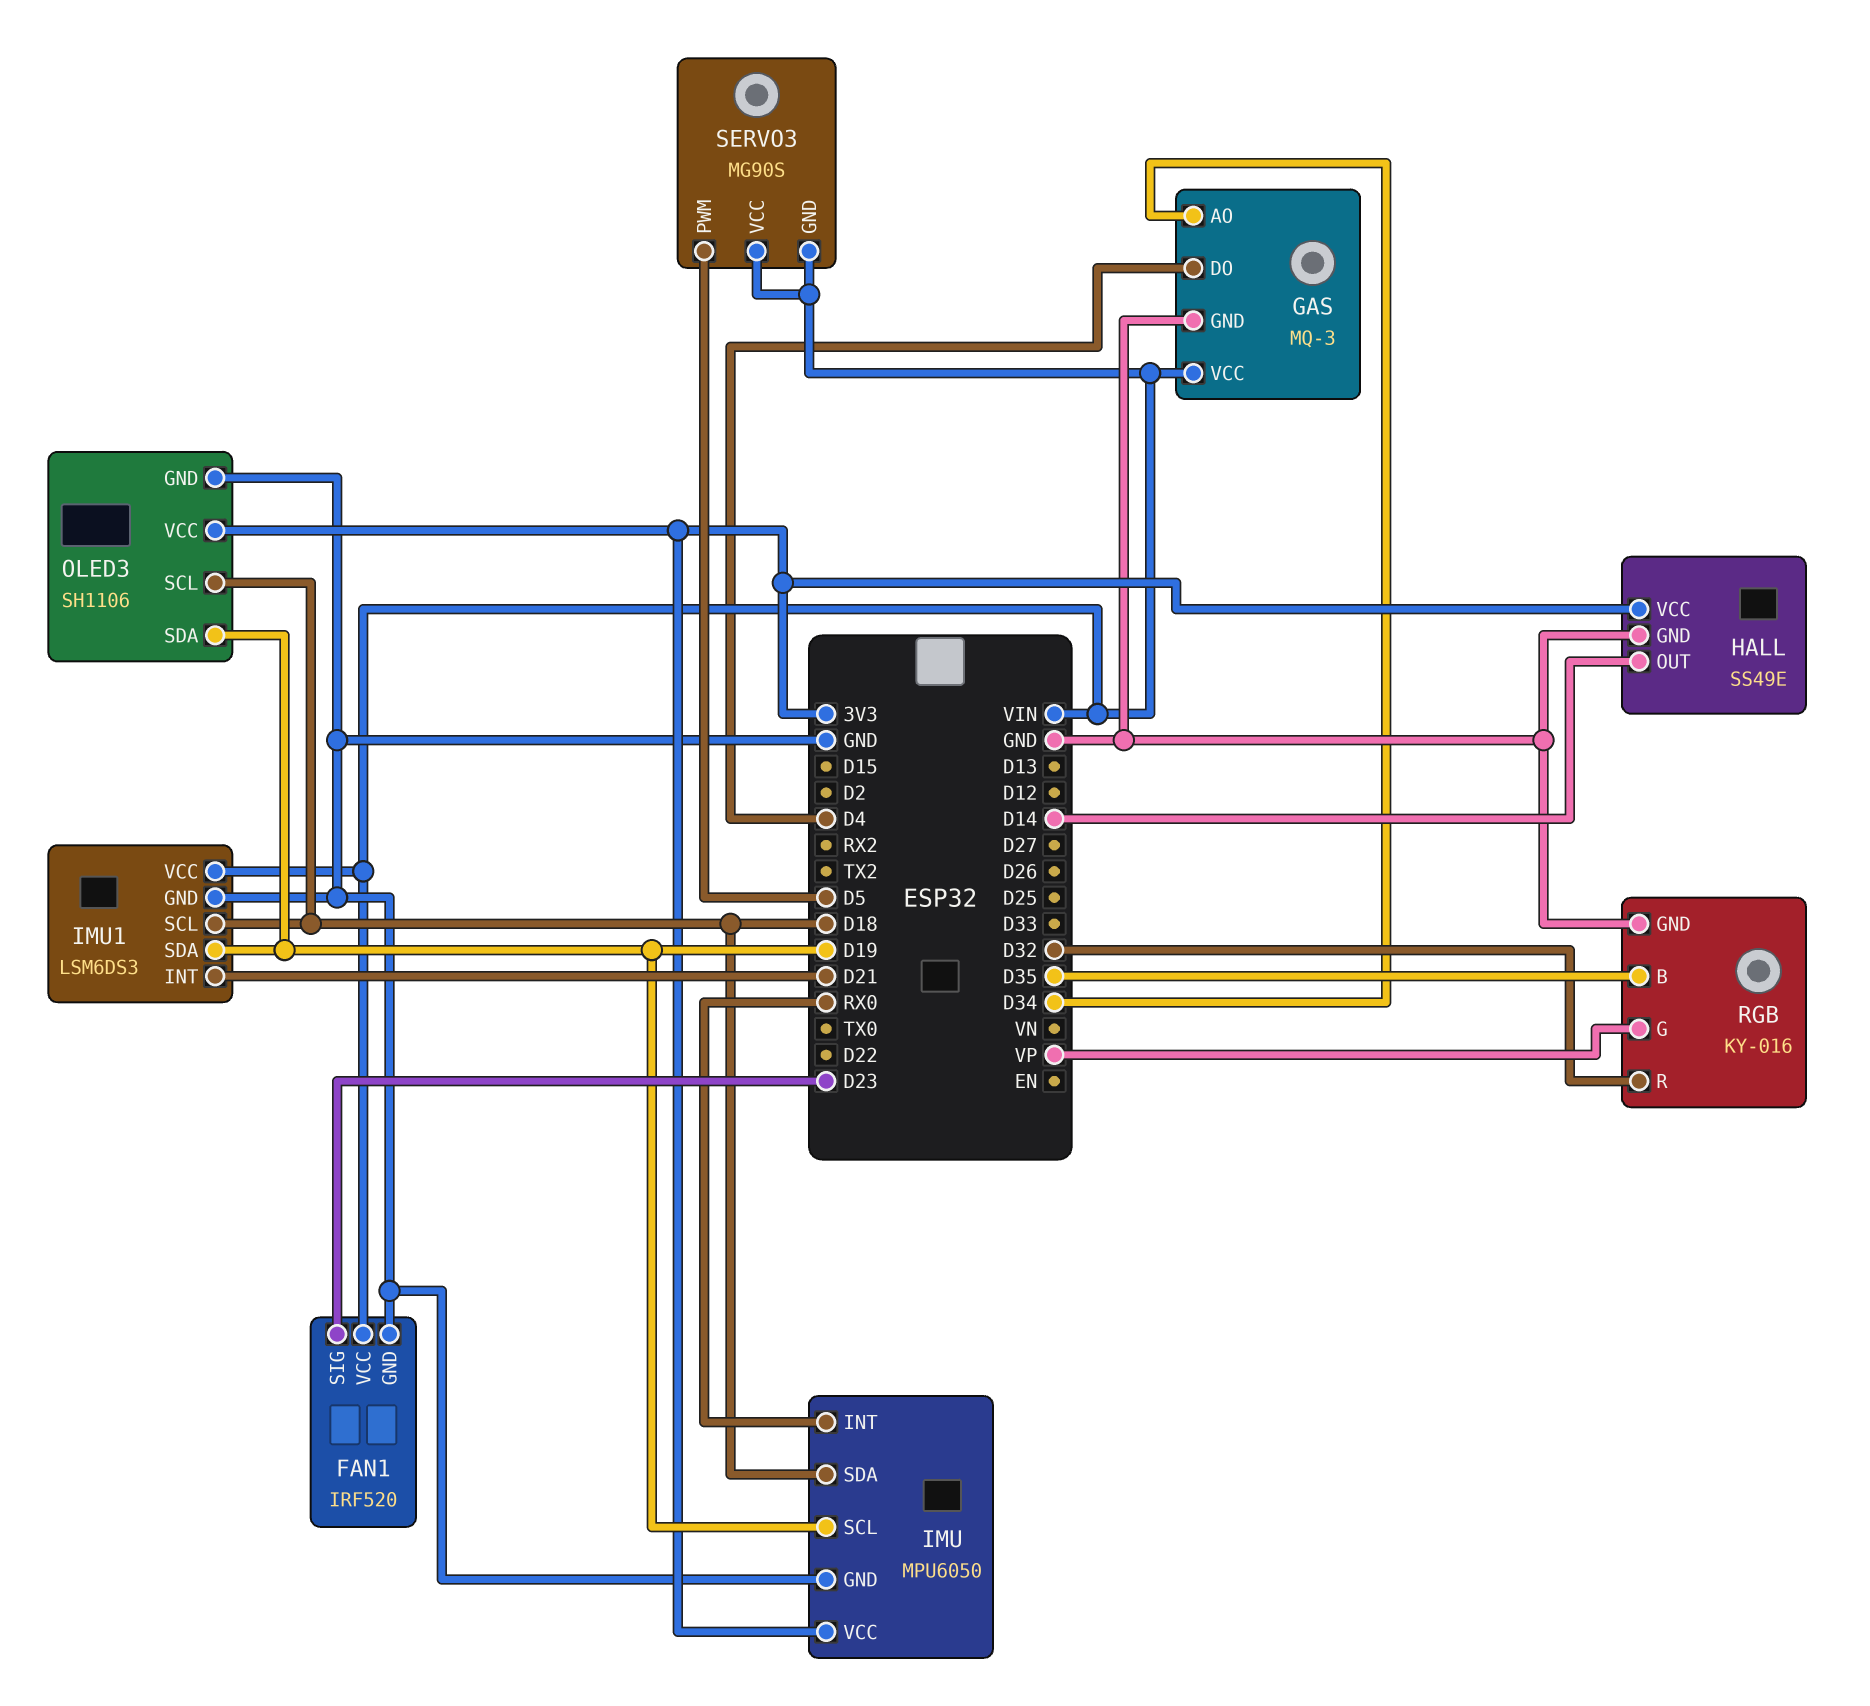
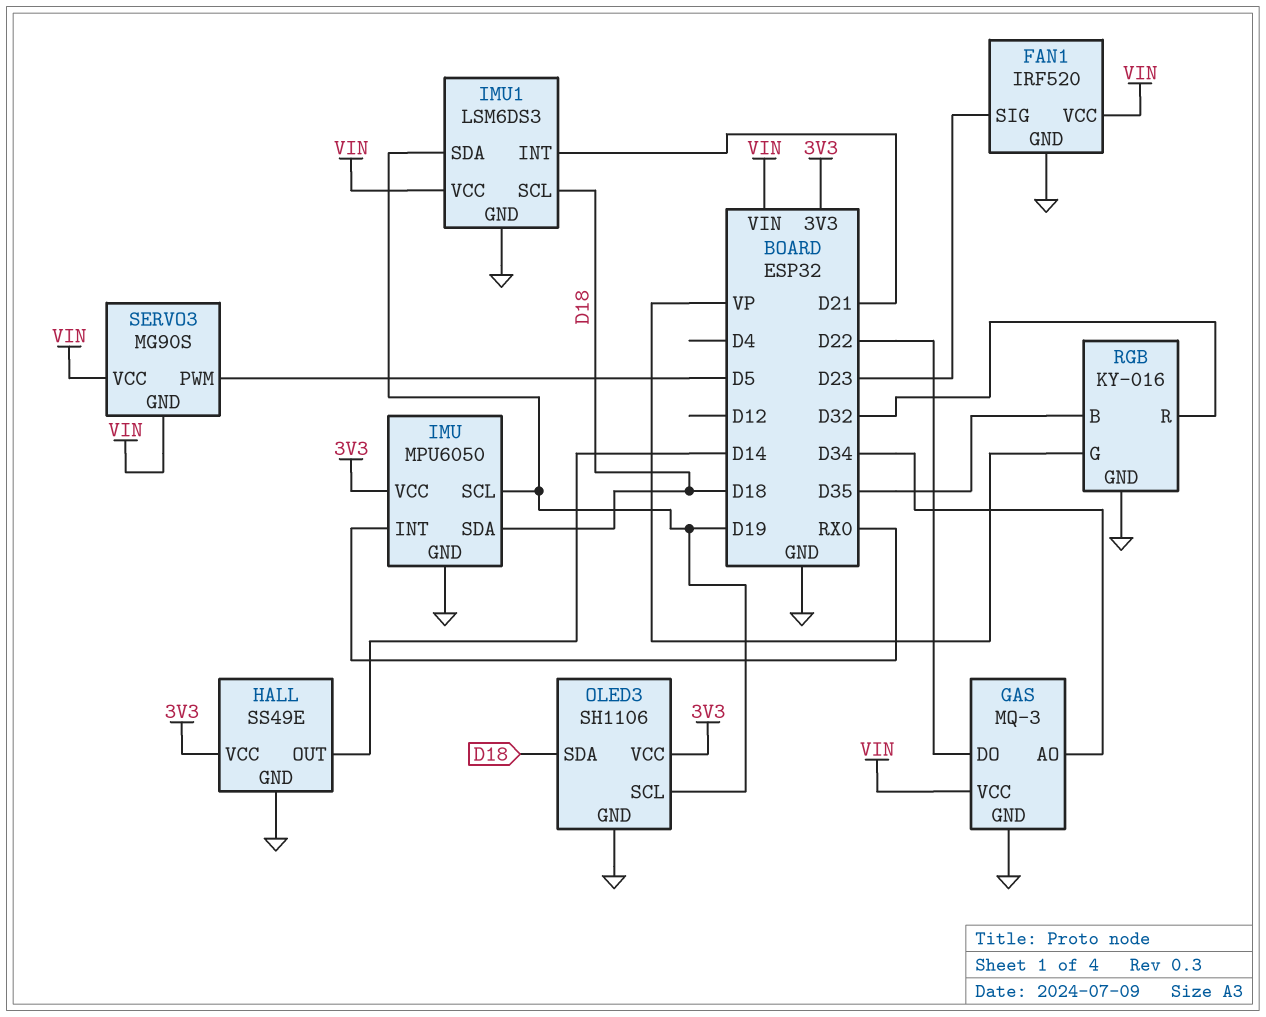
GAS pin DO: D4 -> D22
OLED3 pin SCL: D18 -> D19
OLED3 pin SDA: D19 -> D18

